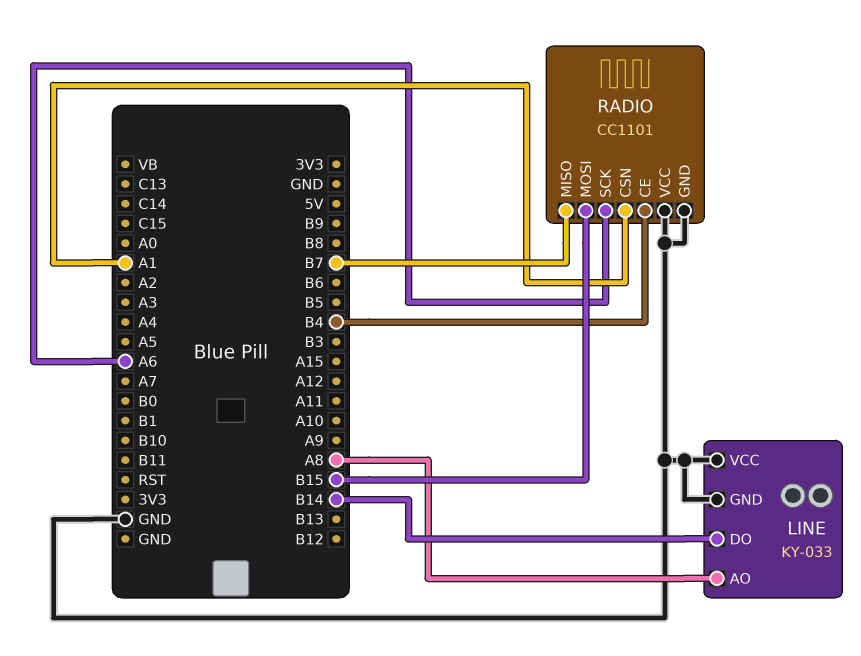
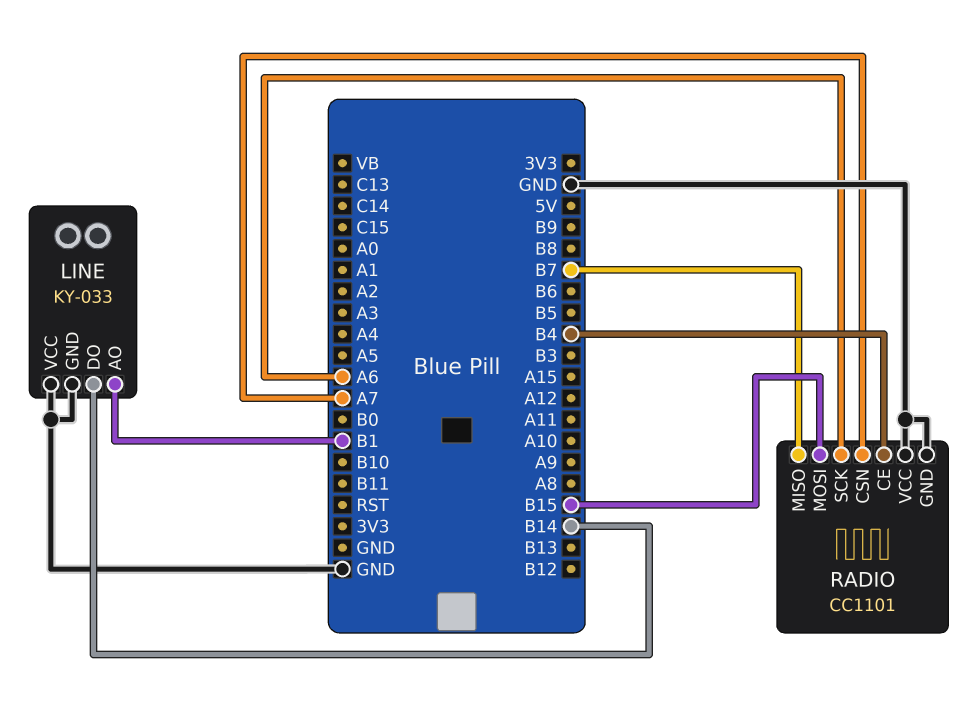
LINE pin AO: A8 -> B1
RADIO pin CSN: A1 -> A7

